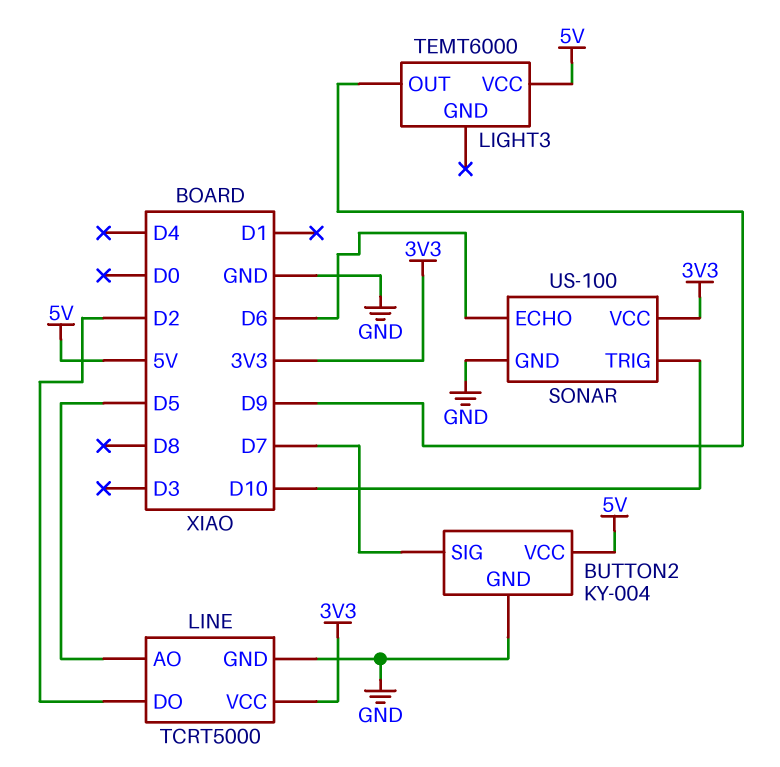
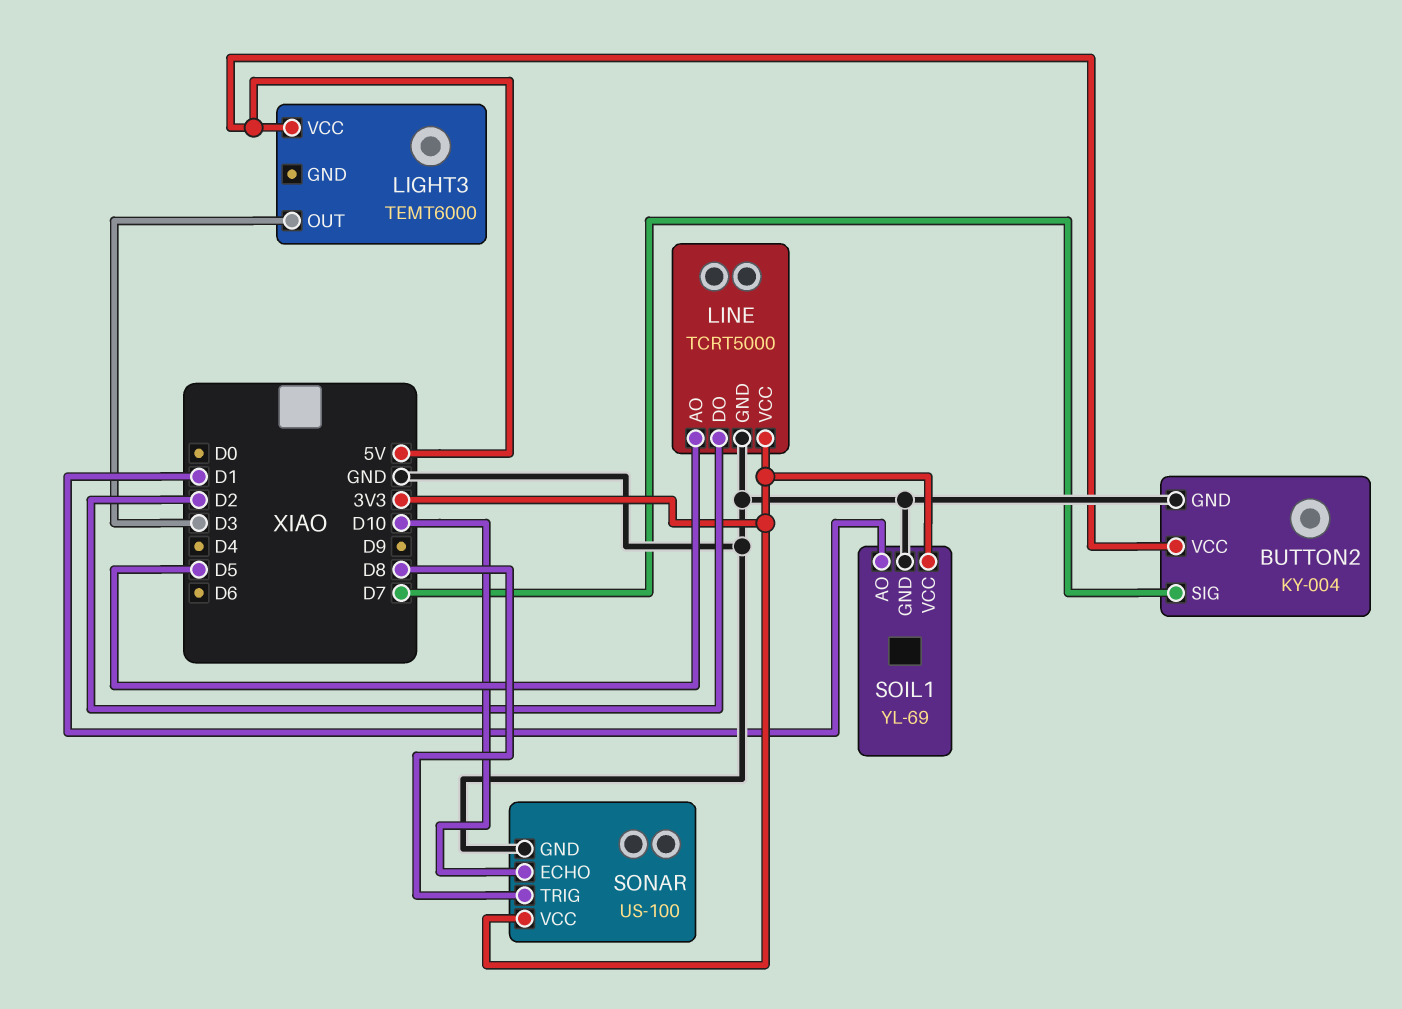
LIGHT3 pin OUT: D9 -> D3
SOIL1: none -> YL-69
SOIL1 pin AO: none -> D1
SOIL1 pin GND: none -> GND
SOIL1 pin VCC: none -> 3V3
SONAR pin ECHO: D6 -> D10
SONAR pin TRIG: D10 -> D8

